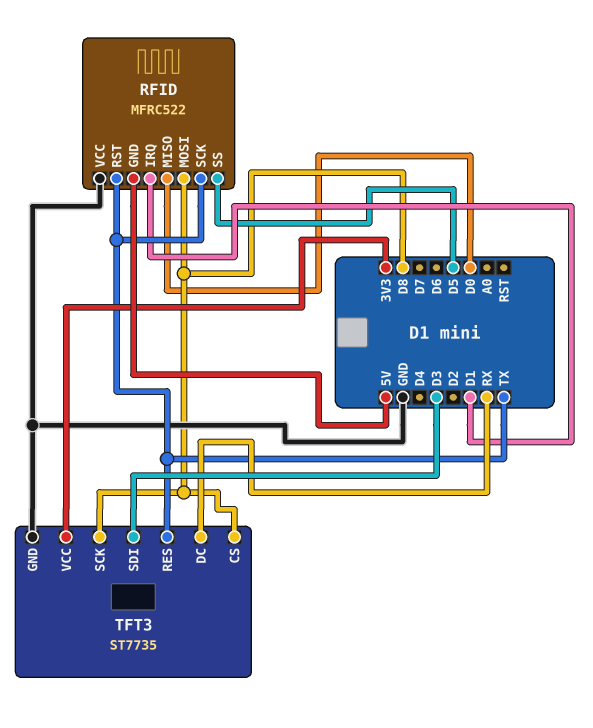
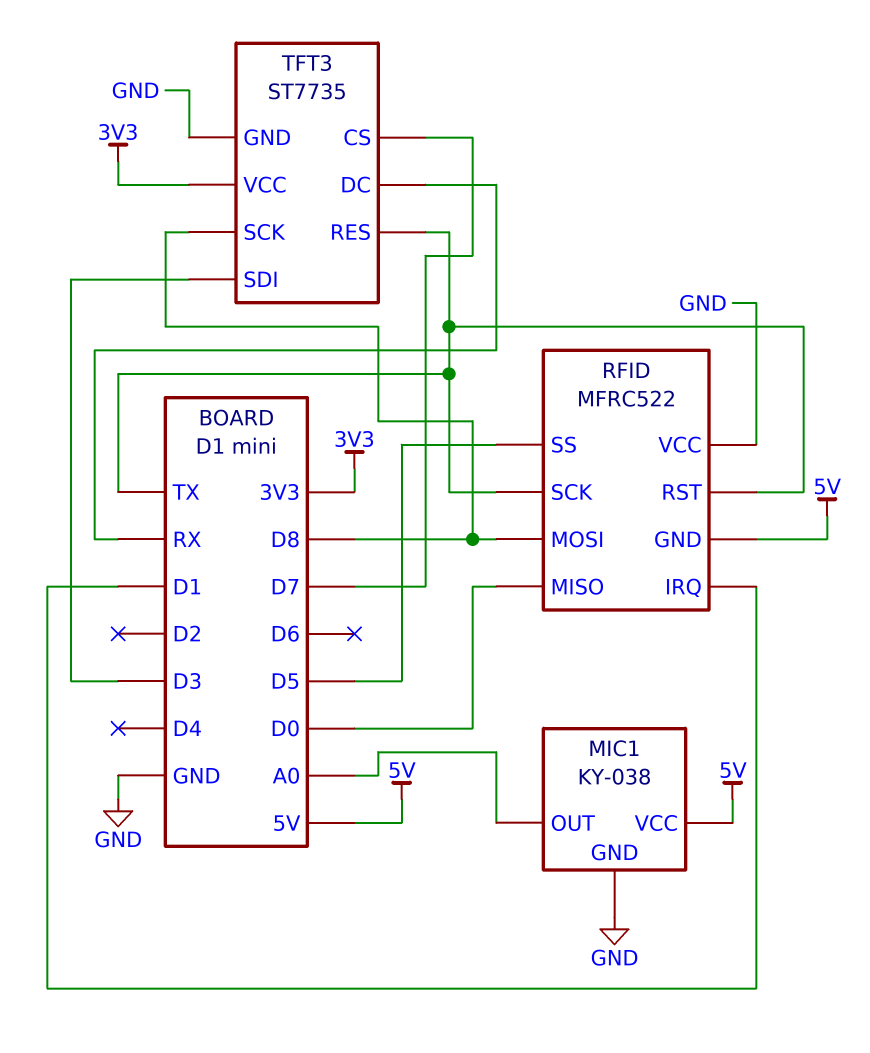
MIC1: none -> KY-038
MIC1 pin GND: none -> GND
MIC1 pin OUT: none -> A0
MIC1 pin VCC: none -> 5V
TFT3 pin CS: D8 -> D7

